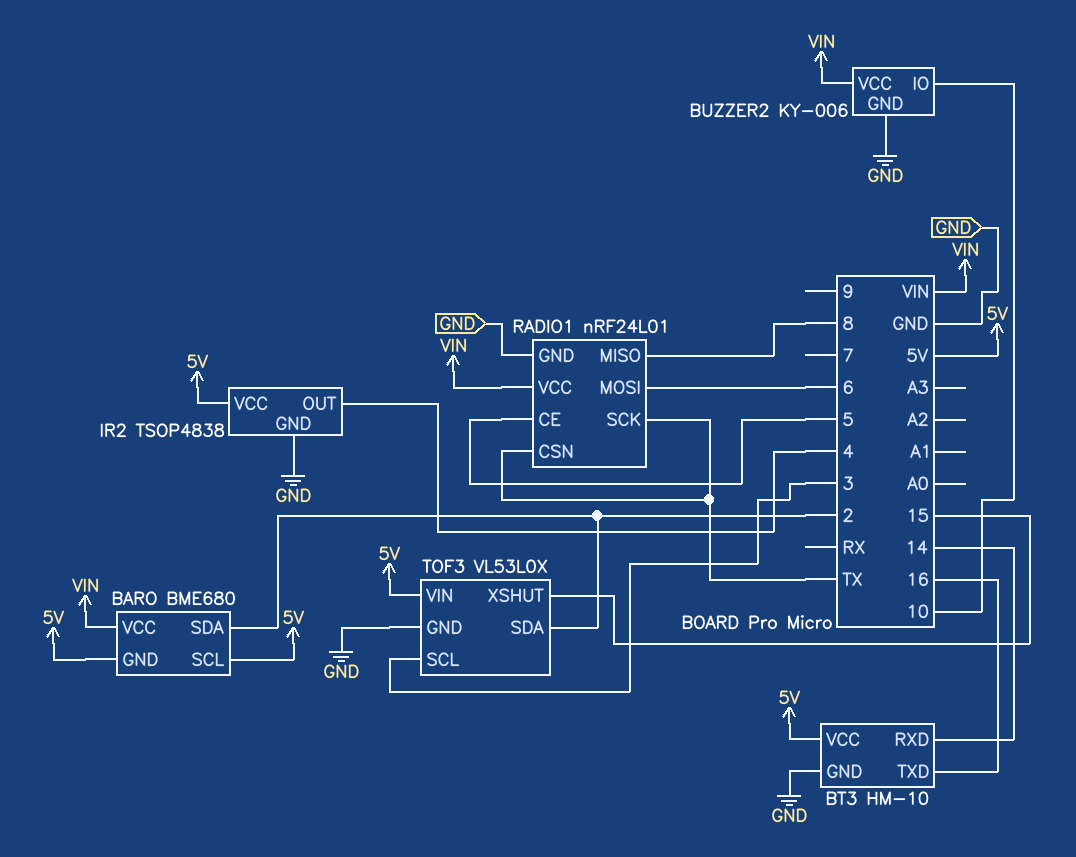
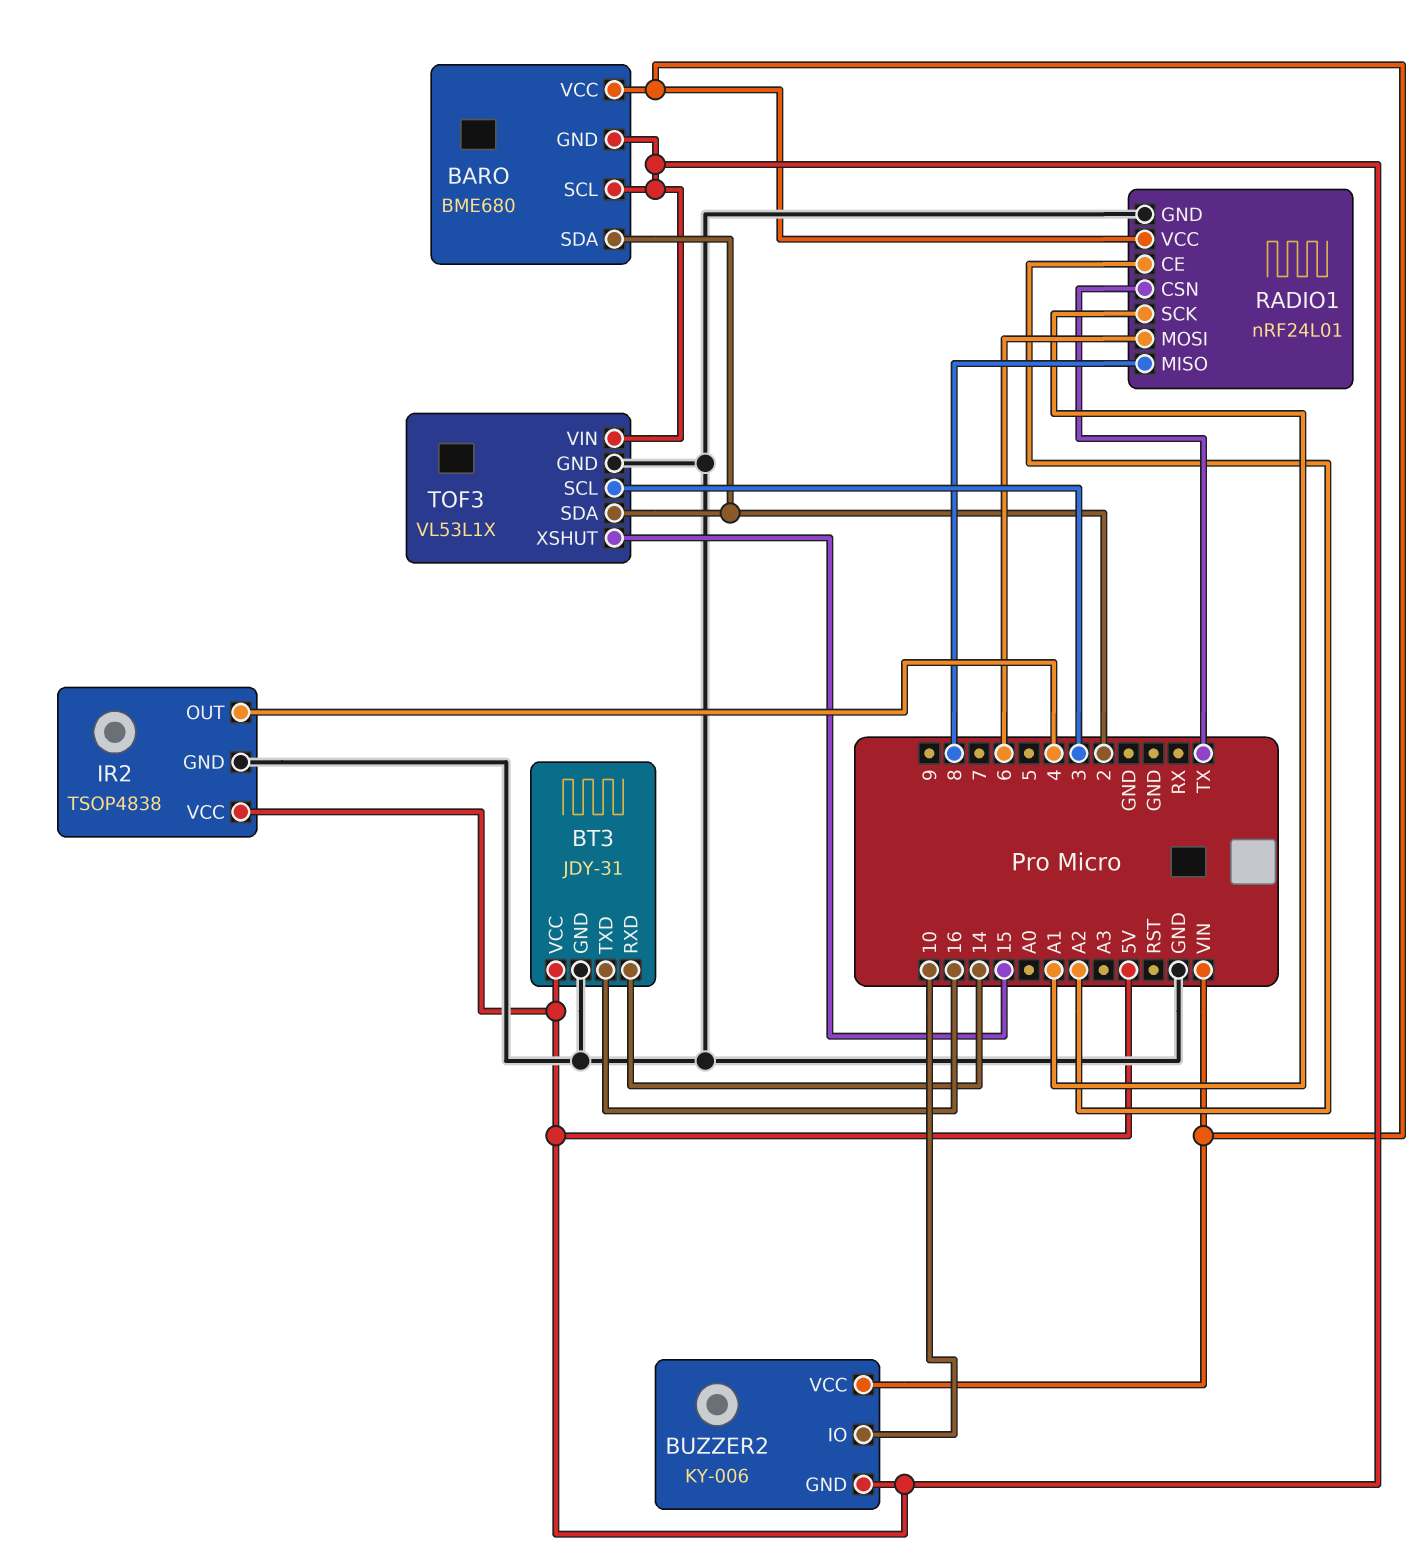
BT3: HM-10 -> JDY-31
BUZZER2 pin GND: GND -> 5V
RADIO1 pin CE: 5 -> A2
RADIO1 pin SCK: TX -> A1
TOF3: VL53L0X -> VL53L1X

